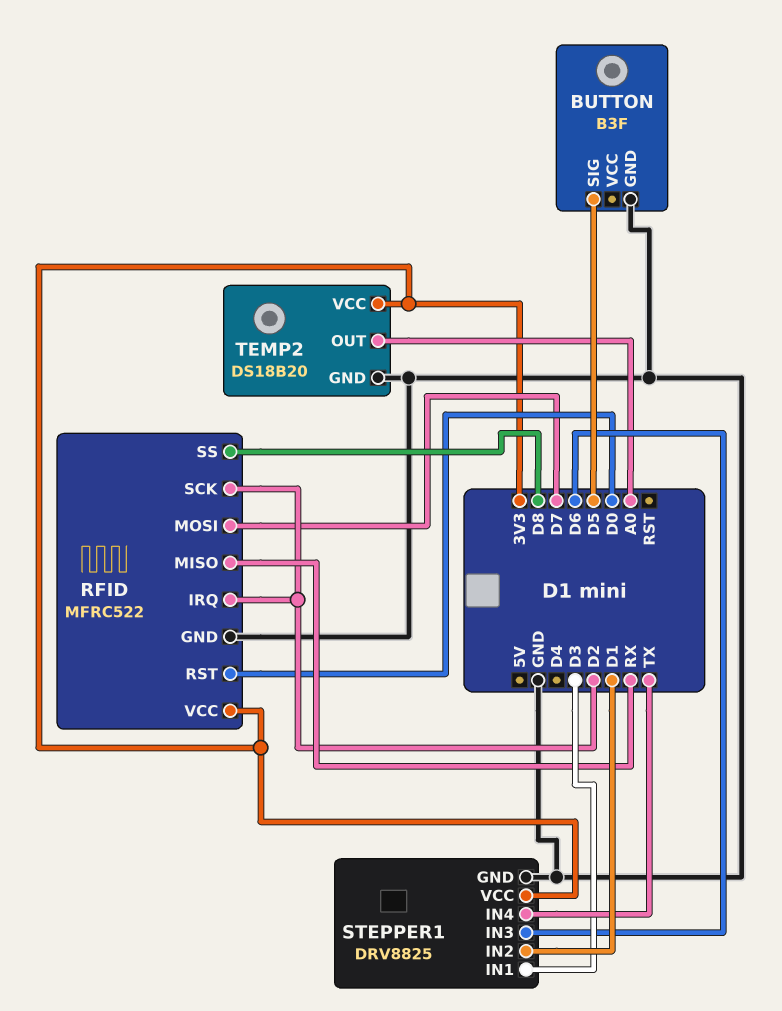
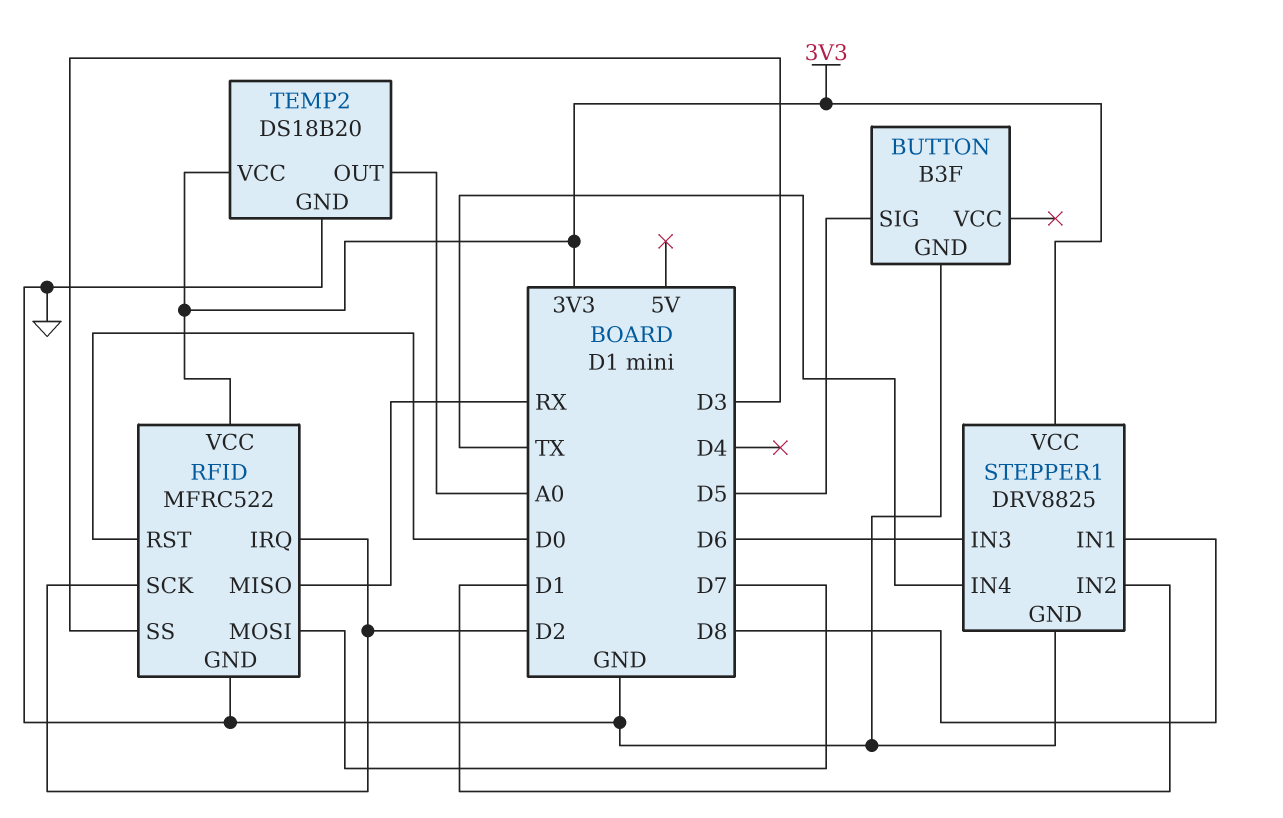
RFID pin SS: D8 -> D3
STEPPER1 pin IN1: D3 -> D8

